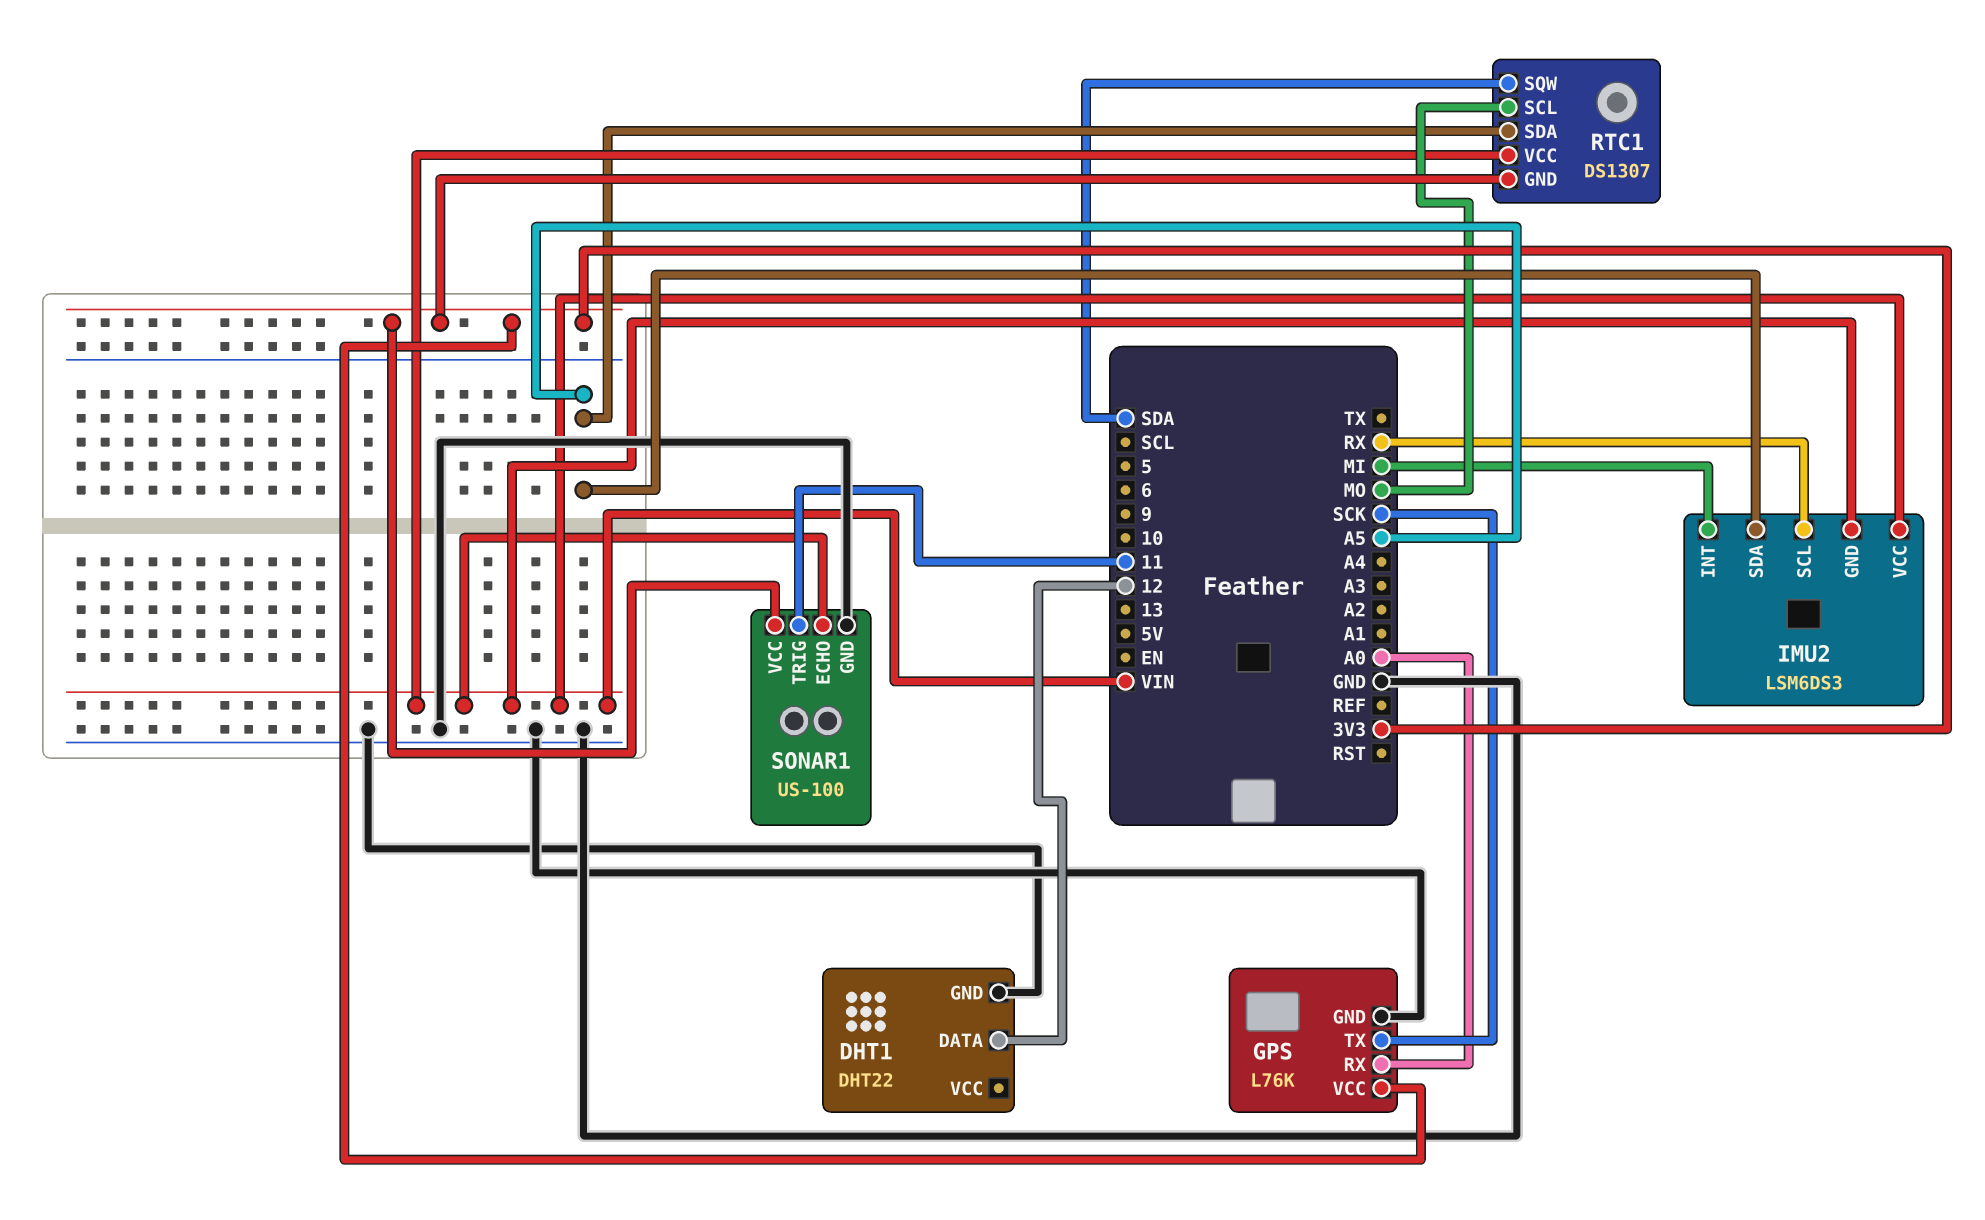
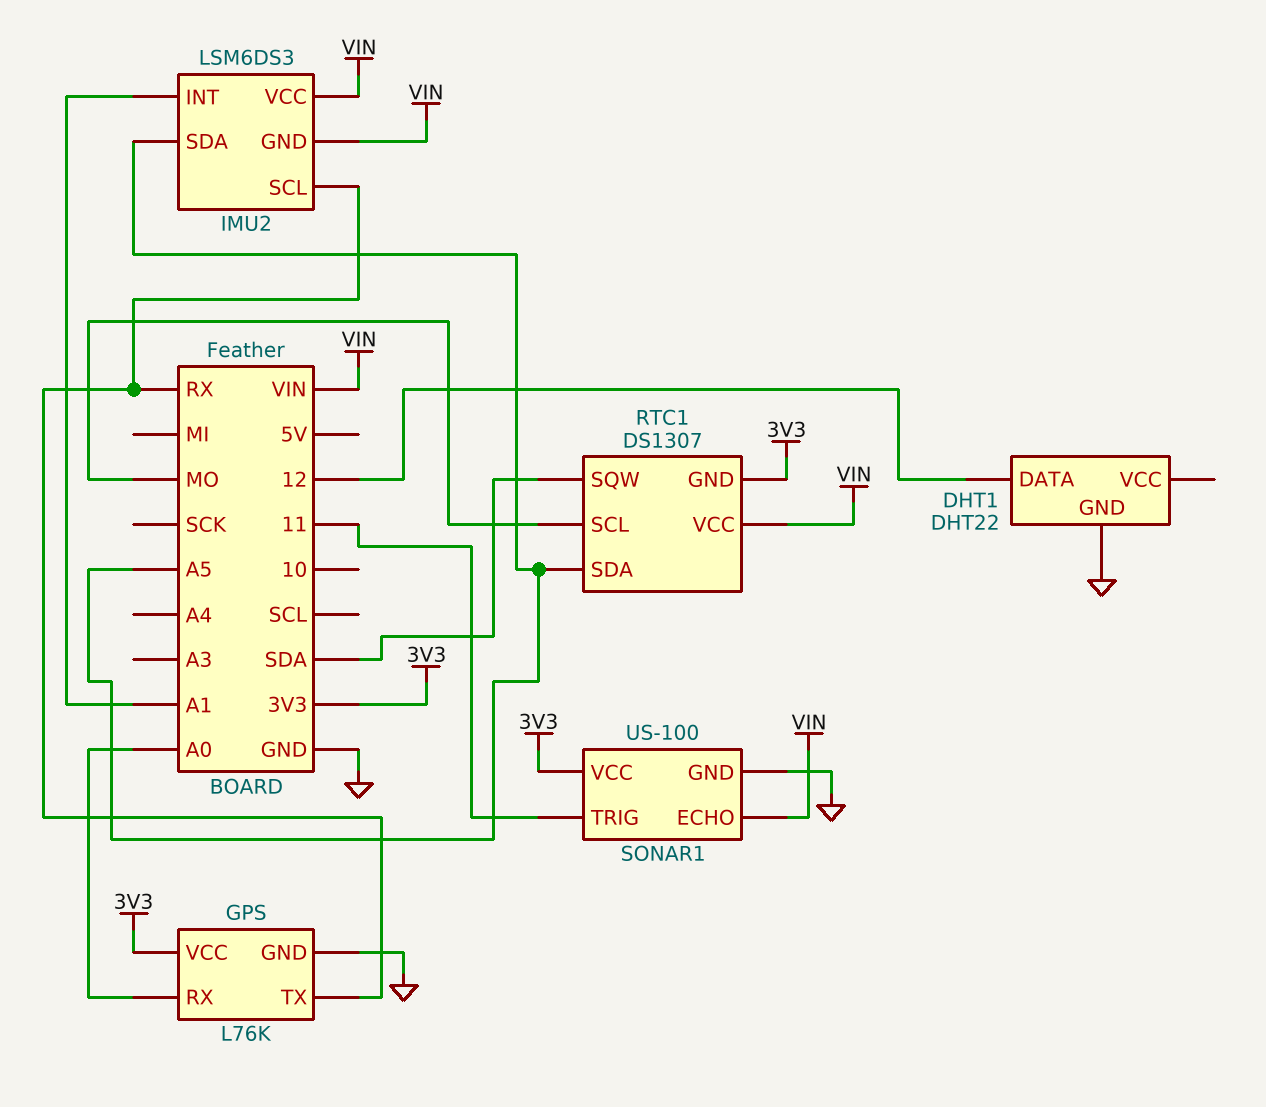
GPS pin TX: SCK -> RX
IMU2 pin INT: MI -> A1

